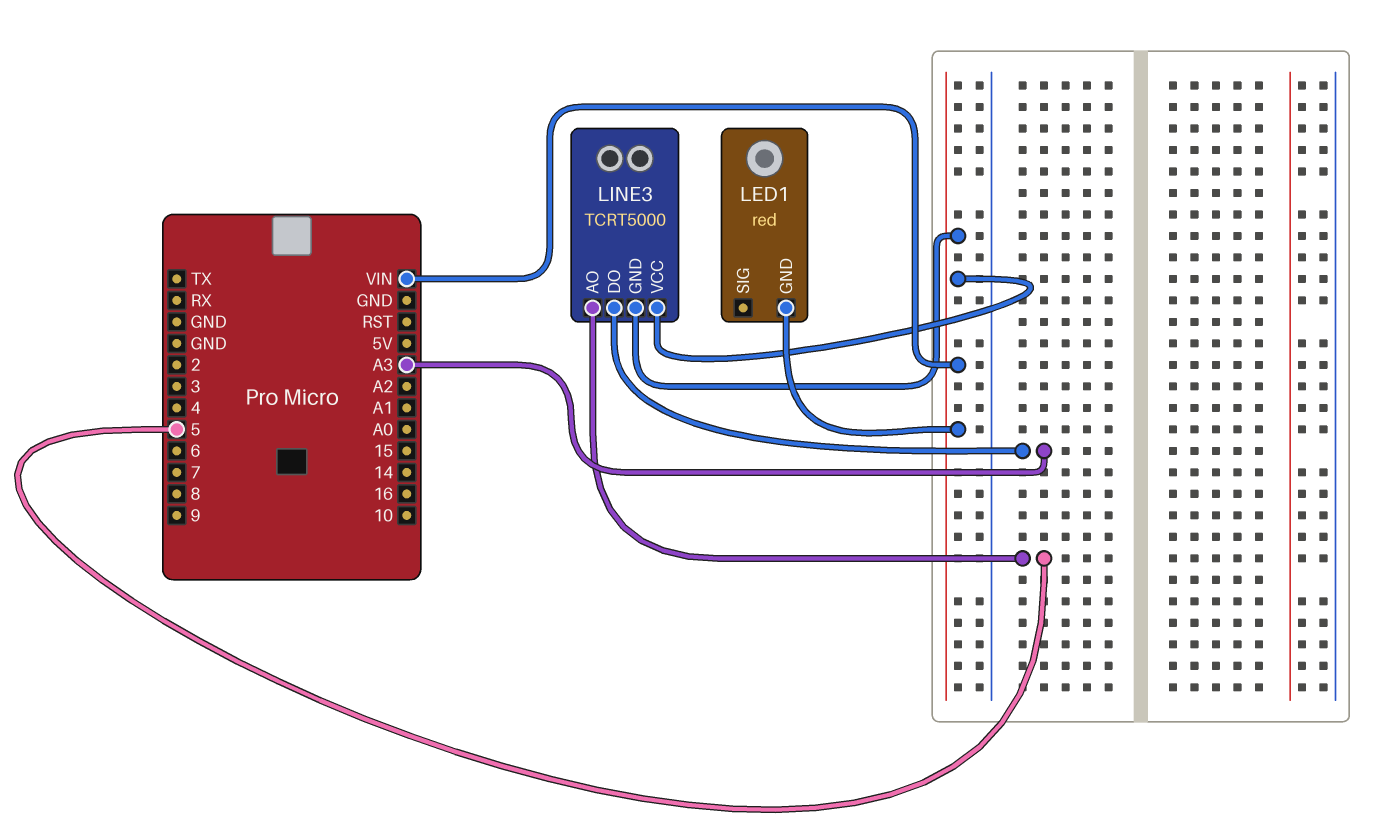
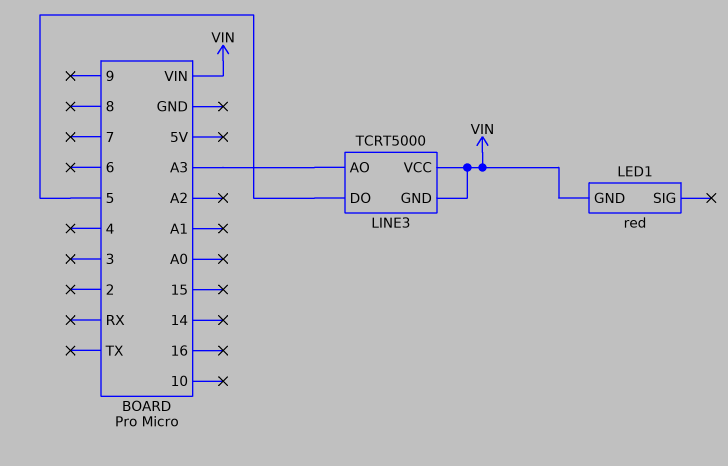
LINE3 pin AO: 5 -> A3
LINE3 pin DO: A3 -> 5

